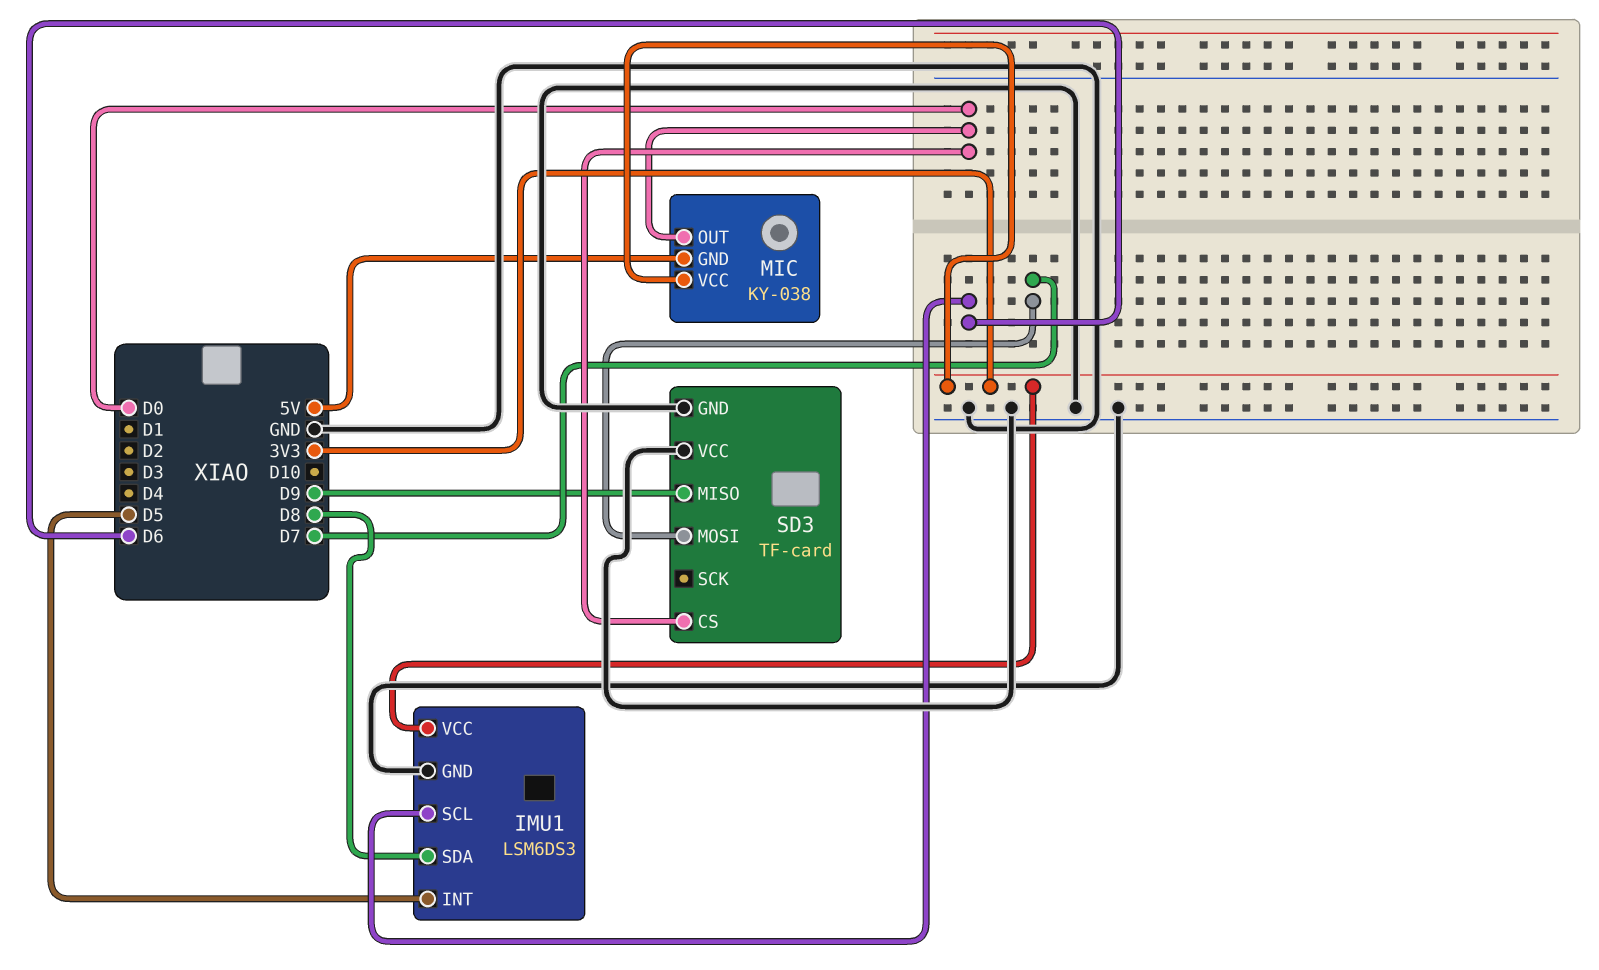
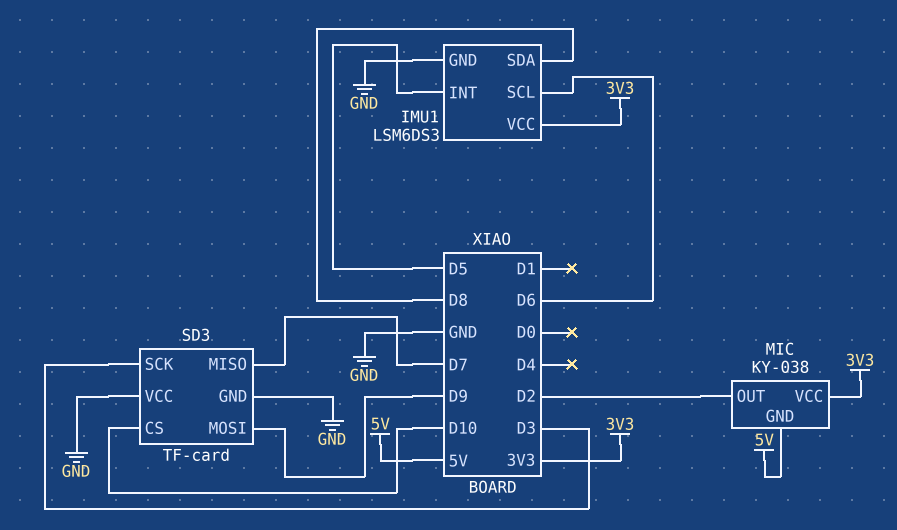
MIC pin OUT: D0 -> D2
SD3 pin CS: D0 -> D10
SD3 pin MISO: D9 -> D7
SD3 pin MOSI: D7 -> D9
SD3 pin SCK: none -> D3

